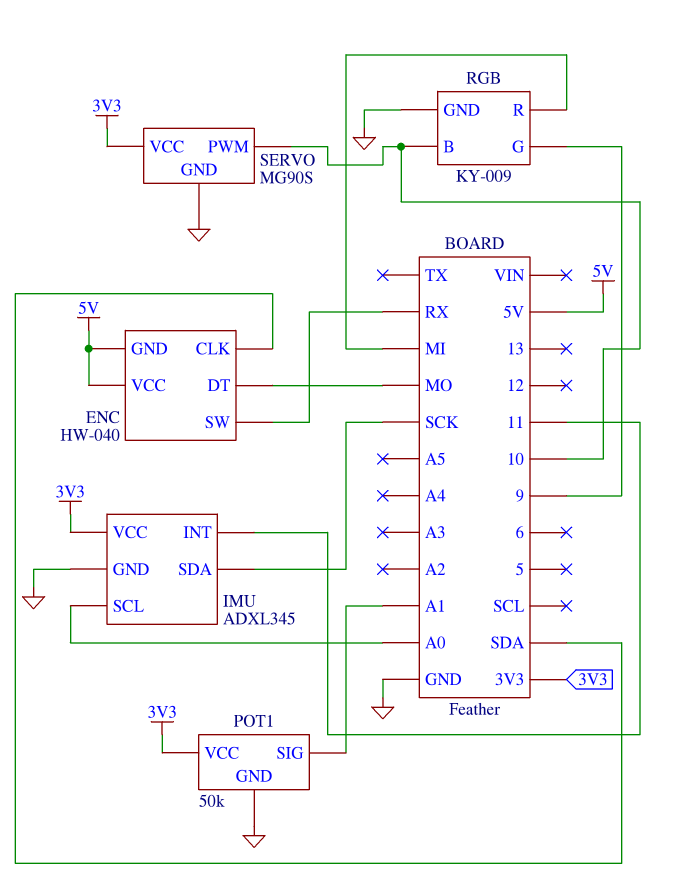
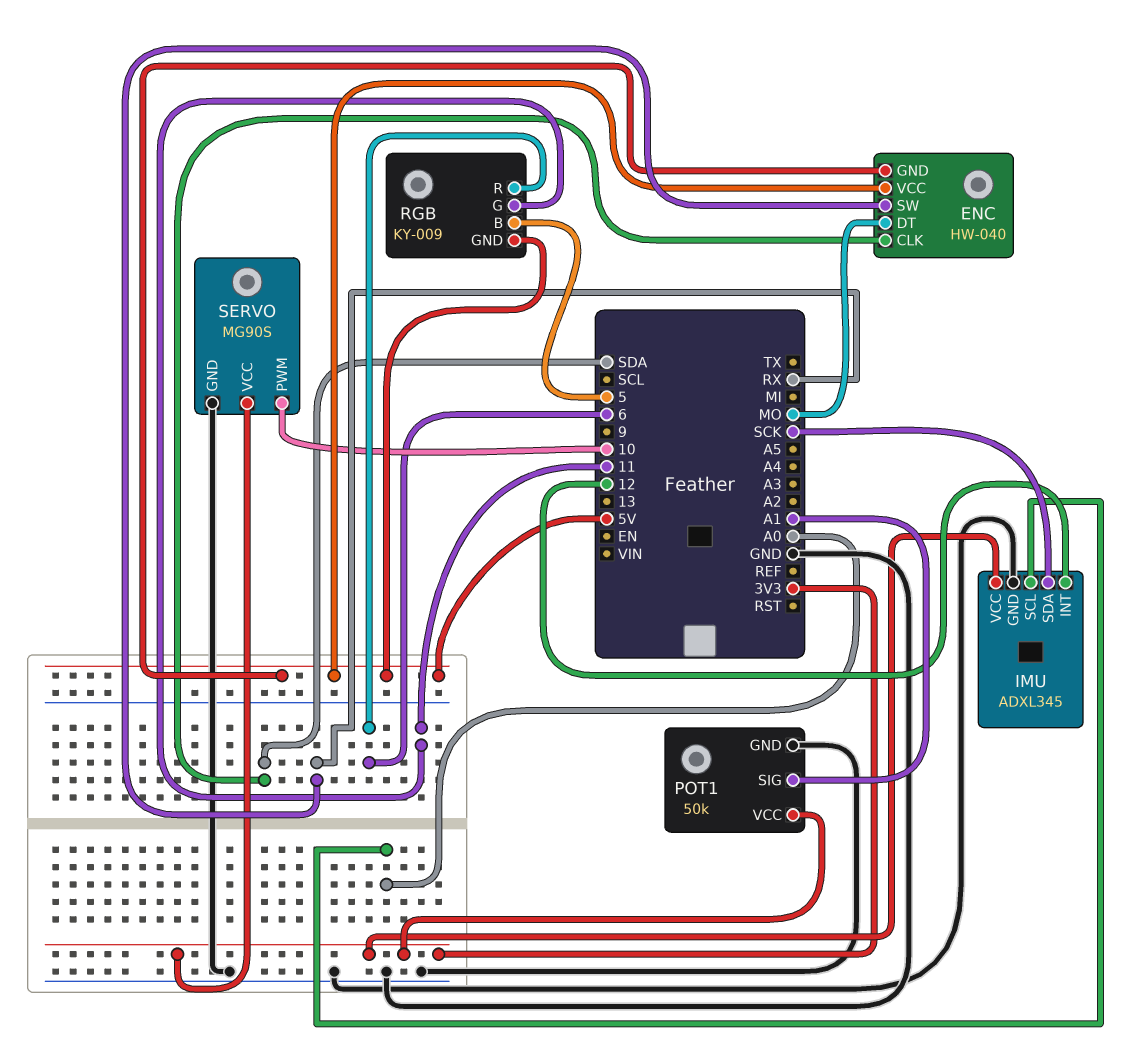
IMU pin INT: 11 -> 12
RGB pin B: 10 -> 5
RGB pin G: 9 -> 11
RGB pin GND: GND -> 5V
RGB pin R: MI -> 6

